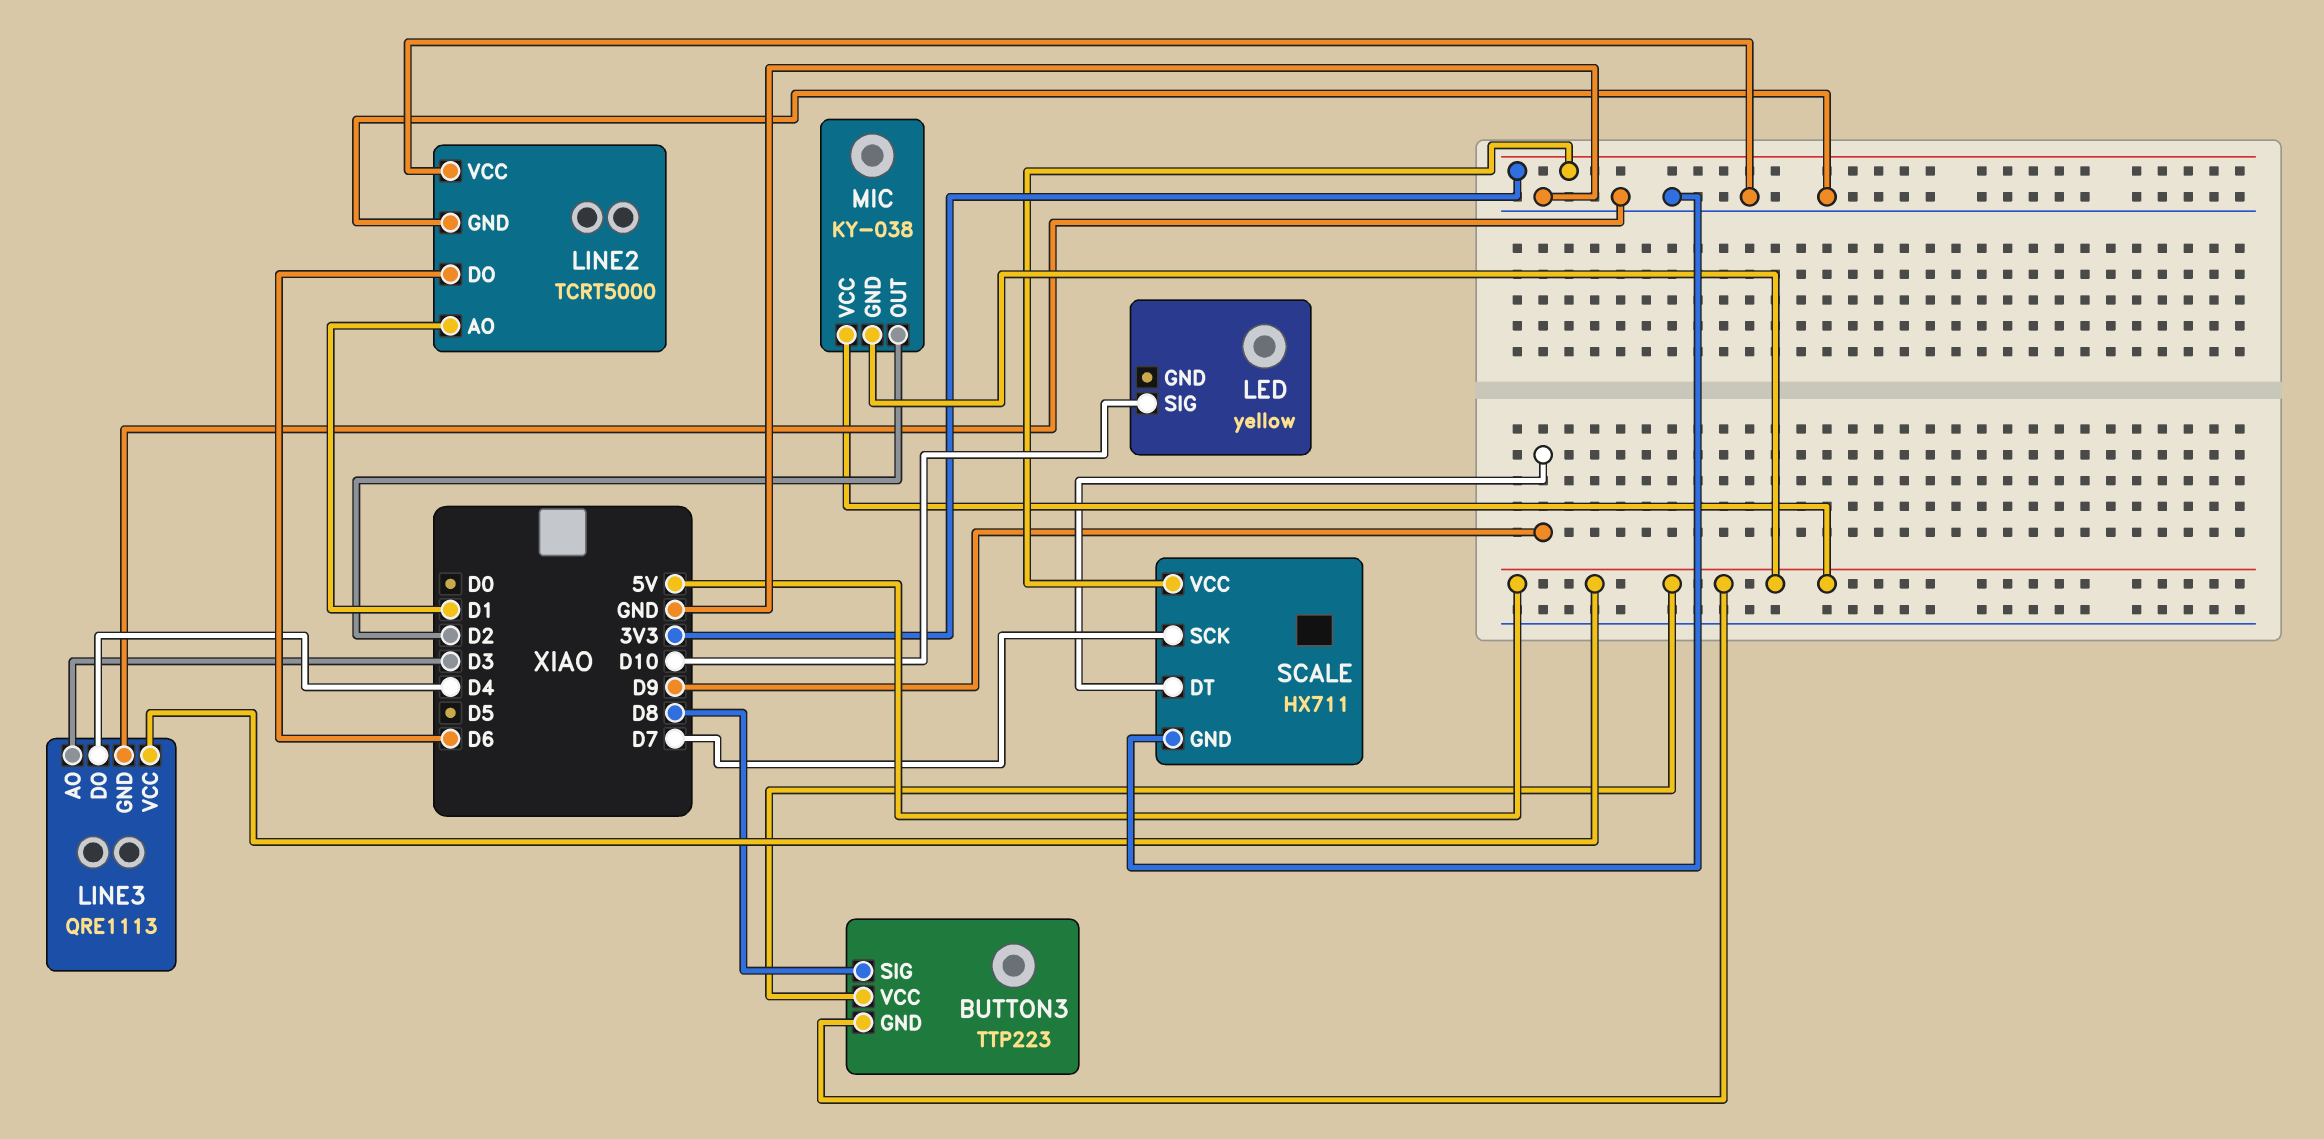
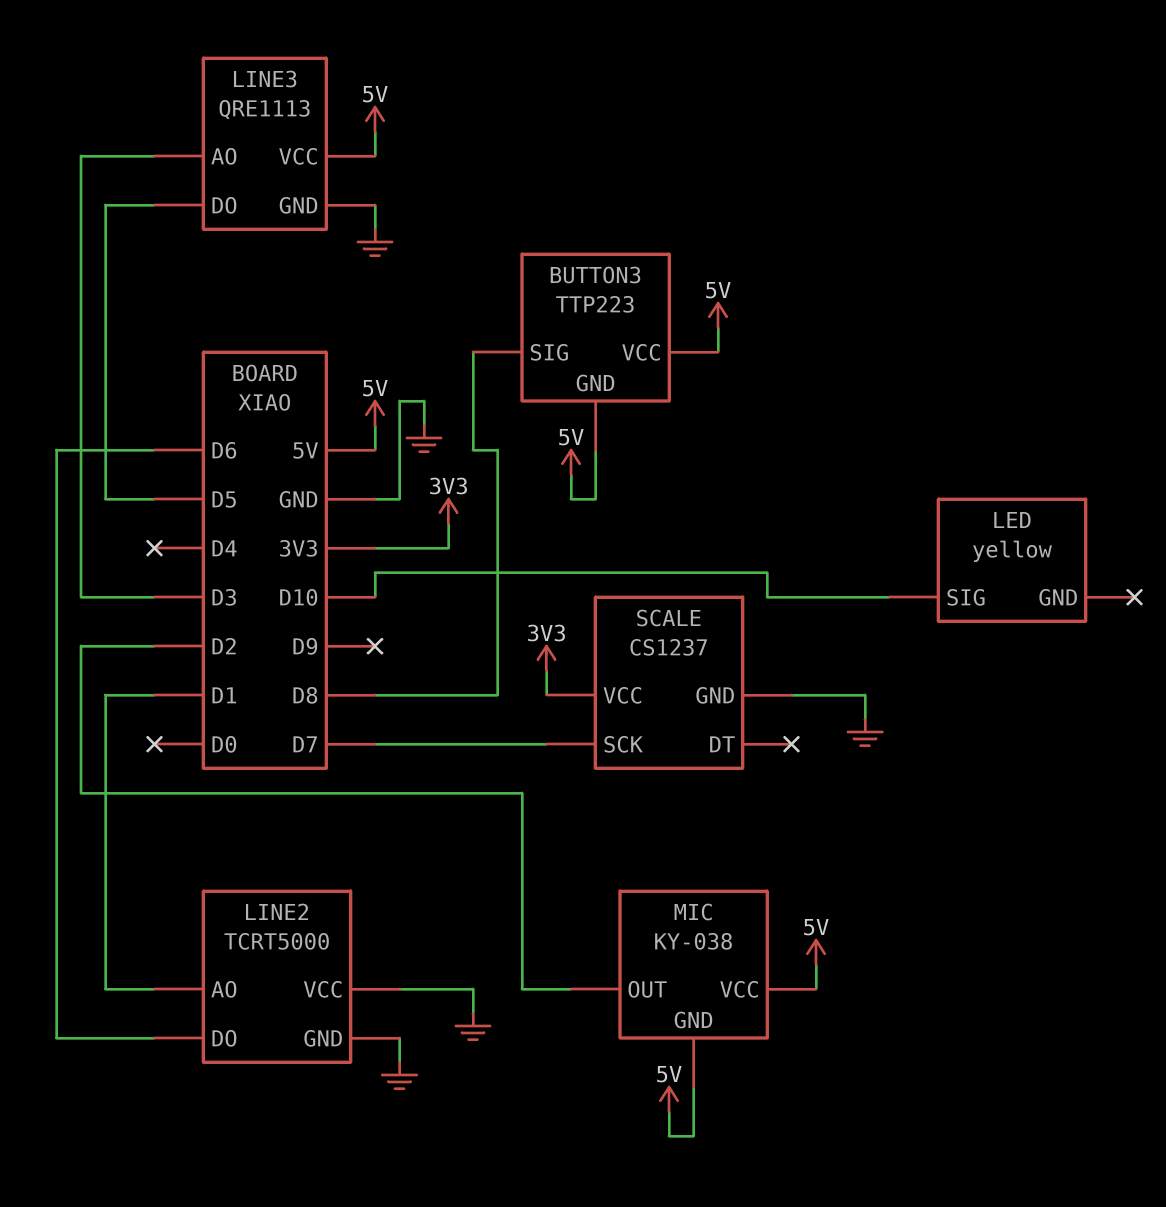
LINE3 pin DO: D4 -> D5
SCALE: HX711 -> CS1237
SCALE pin DT: D9 -> none

